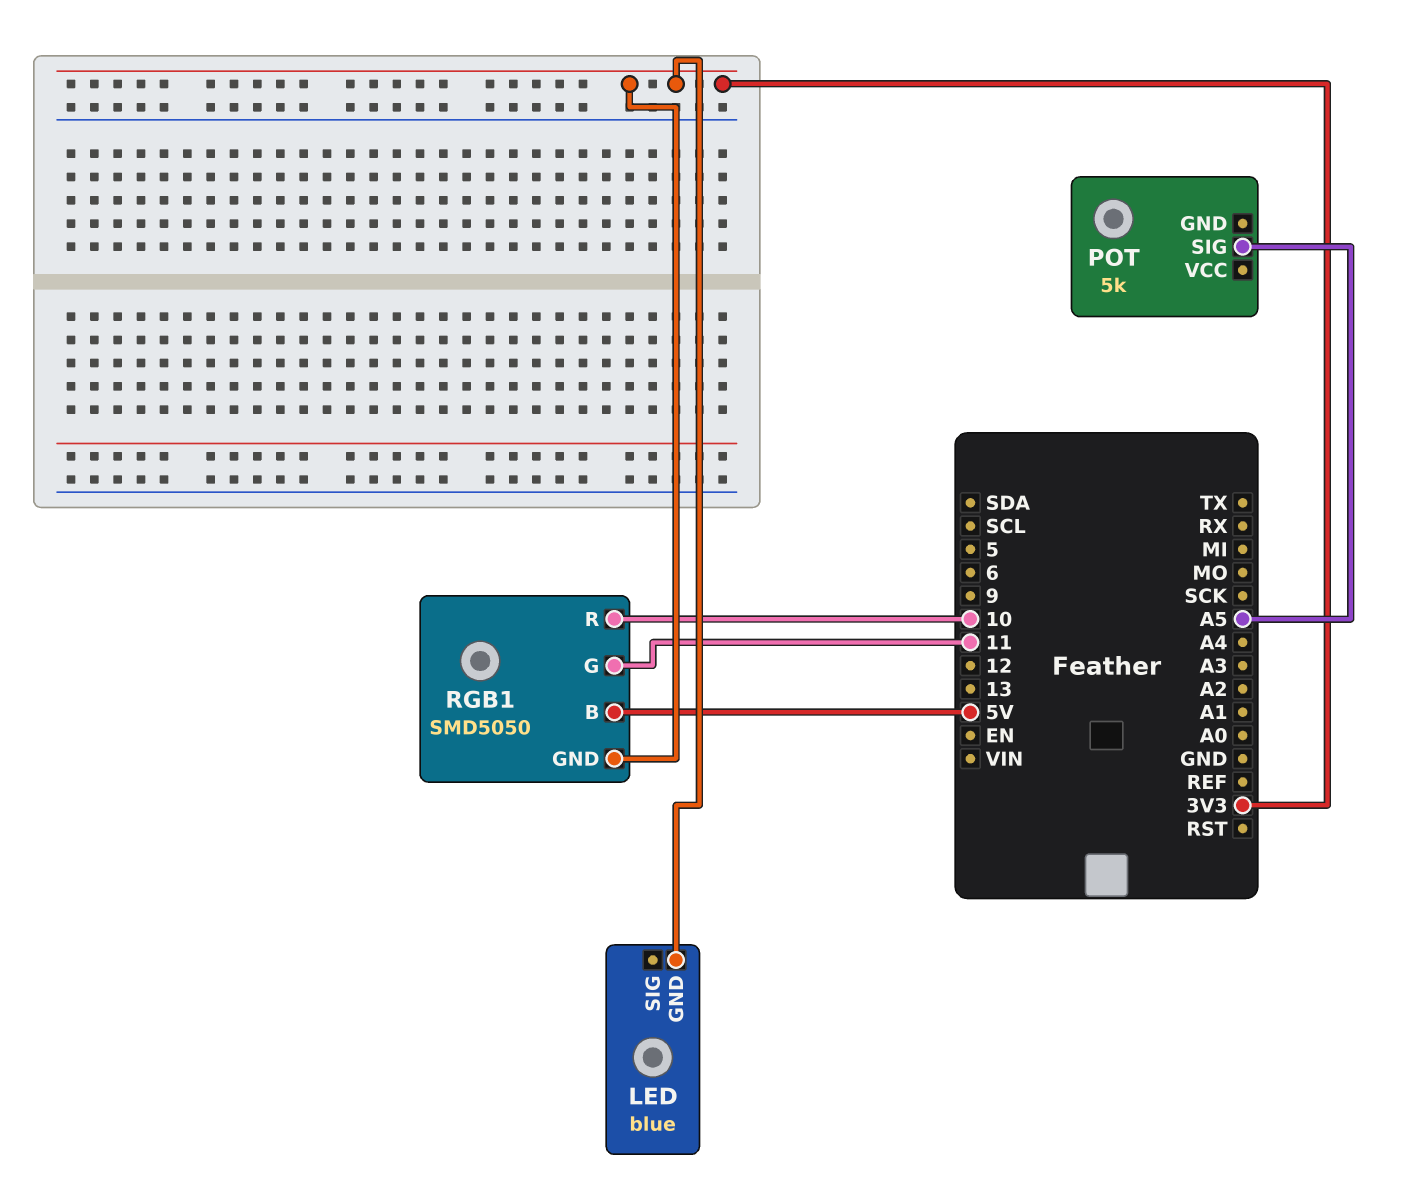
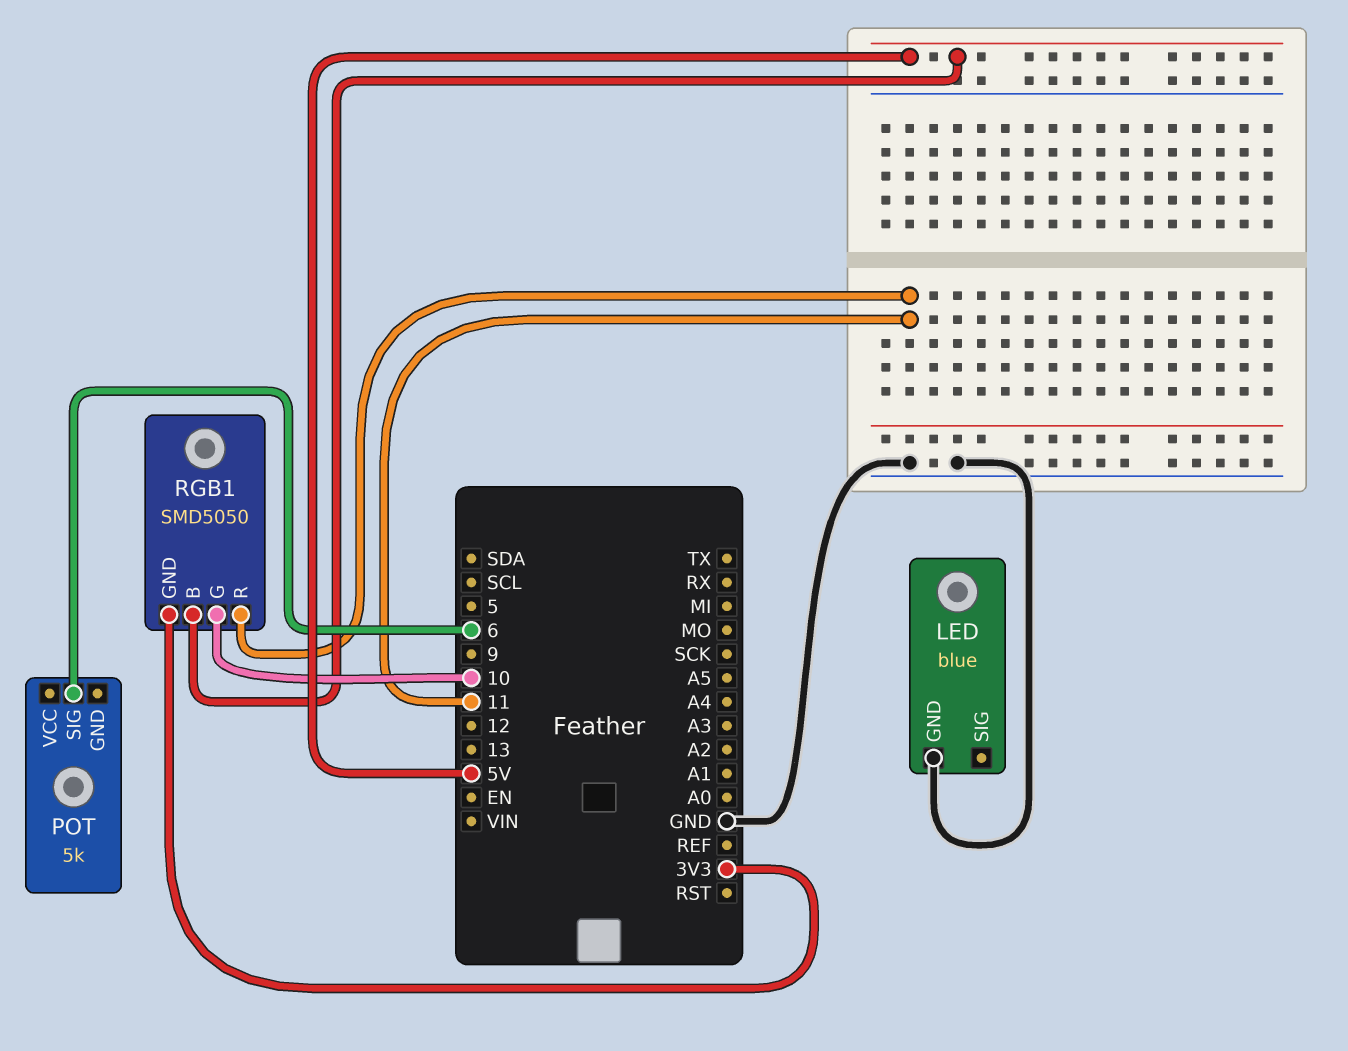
LED pin GND: 3V3 -> GND
POT pin SIG: A5 -> 6
RGB1 pin G: 11 -> 10
RGB1 pin R: 10 -> 11

